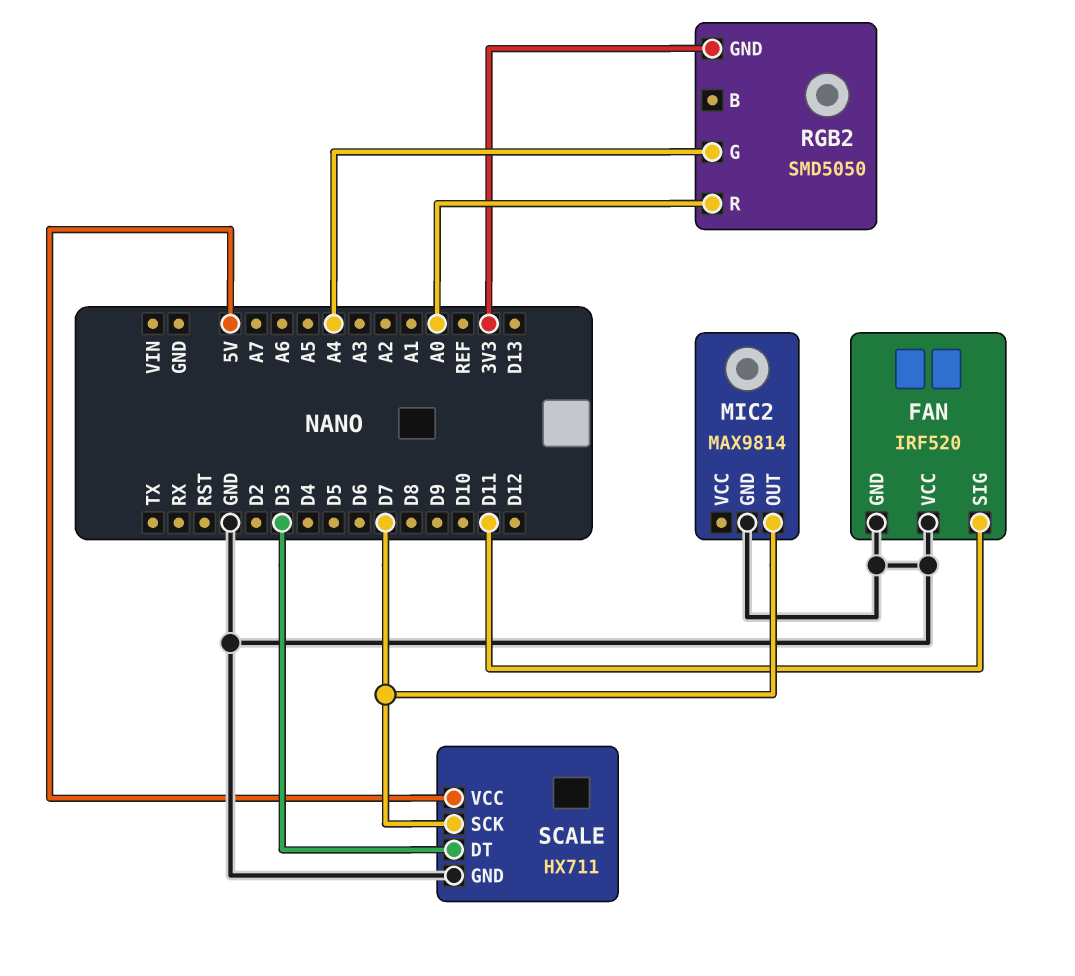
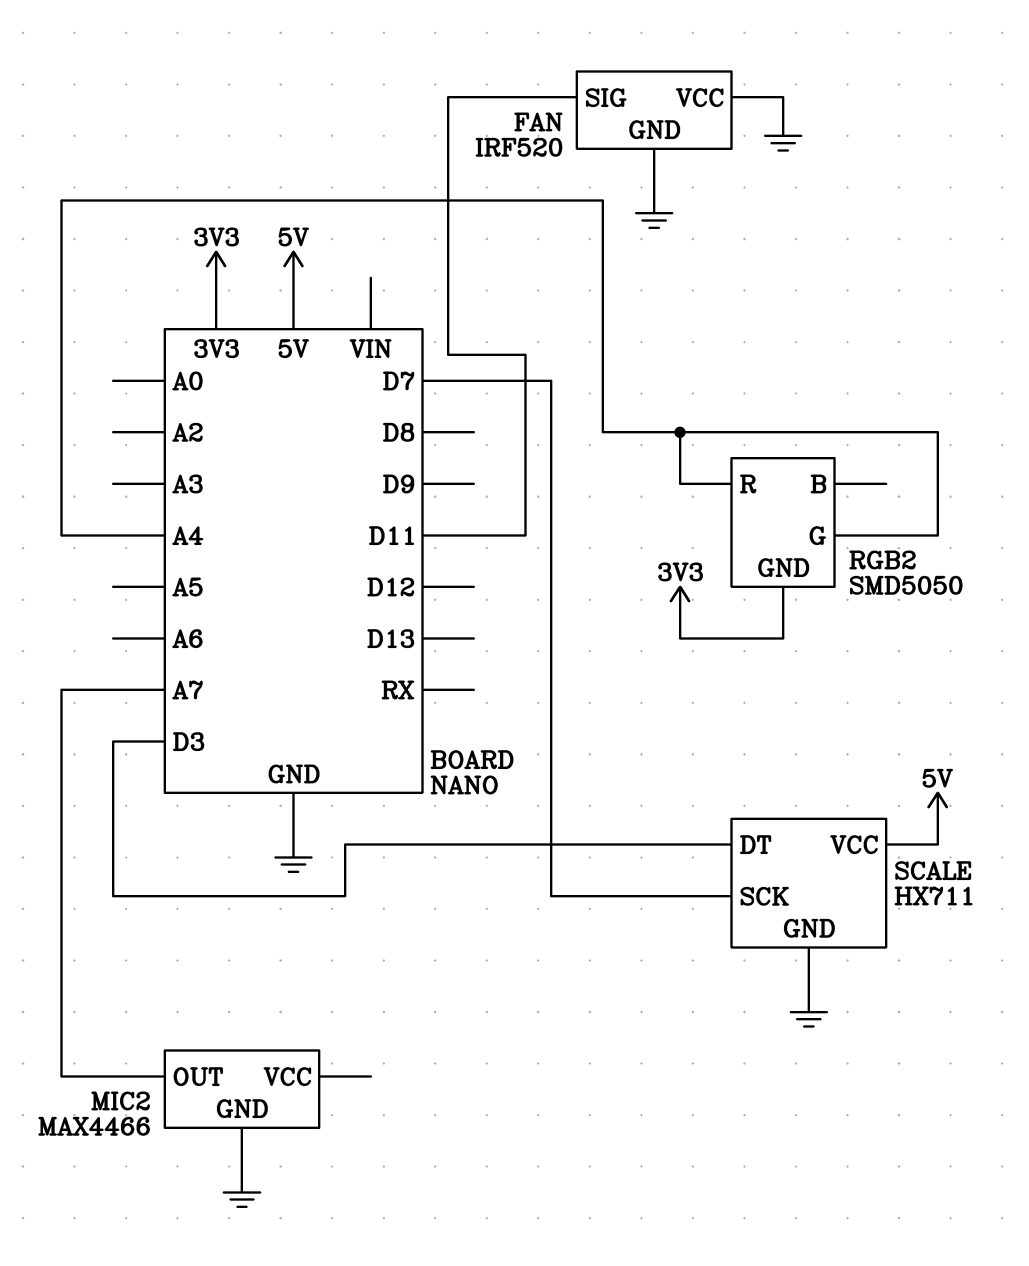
MIC2: MAX9814 -> MAX4466
MIC2 pin OUT: D7 -> A7
RGB2 pin R: A0 -> A4

